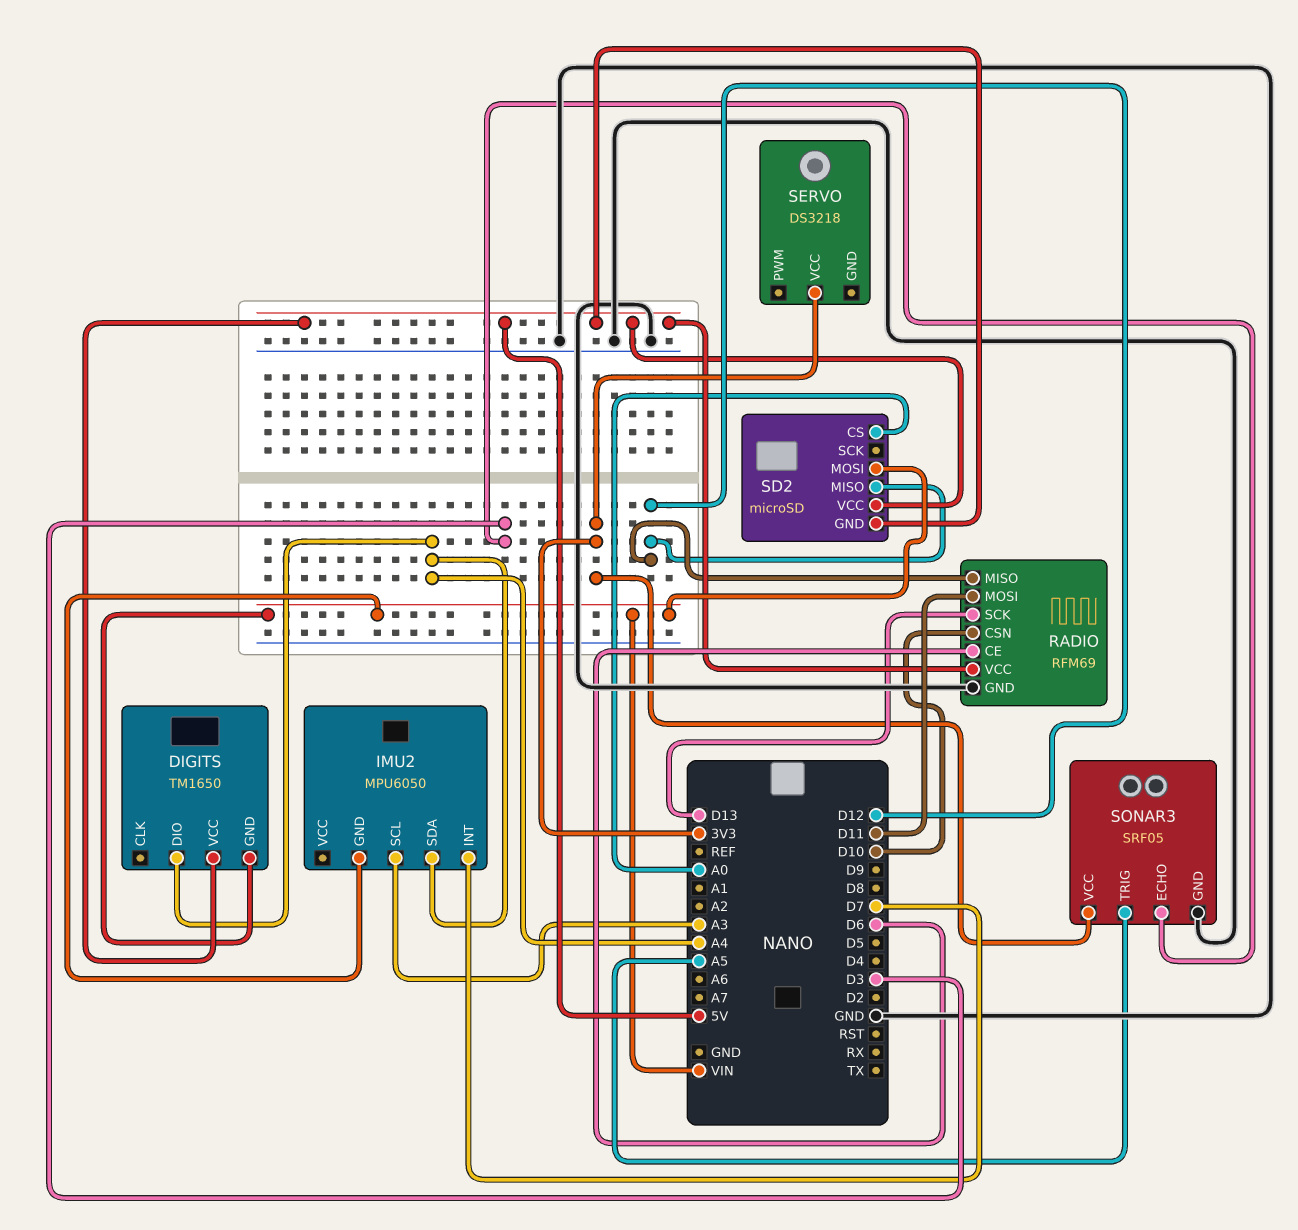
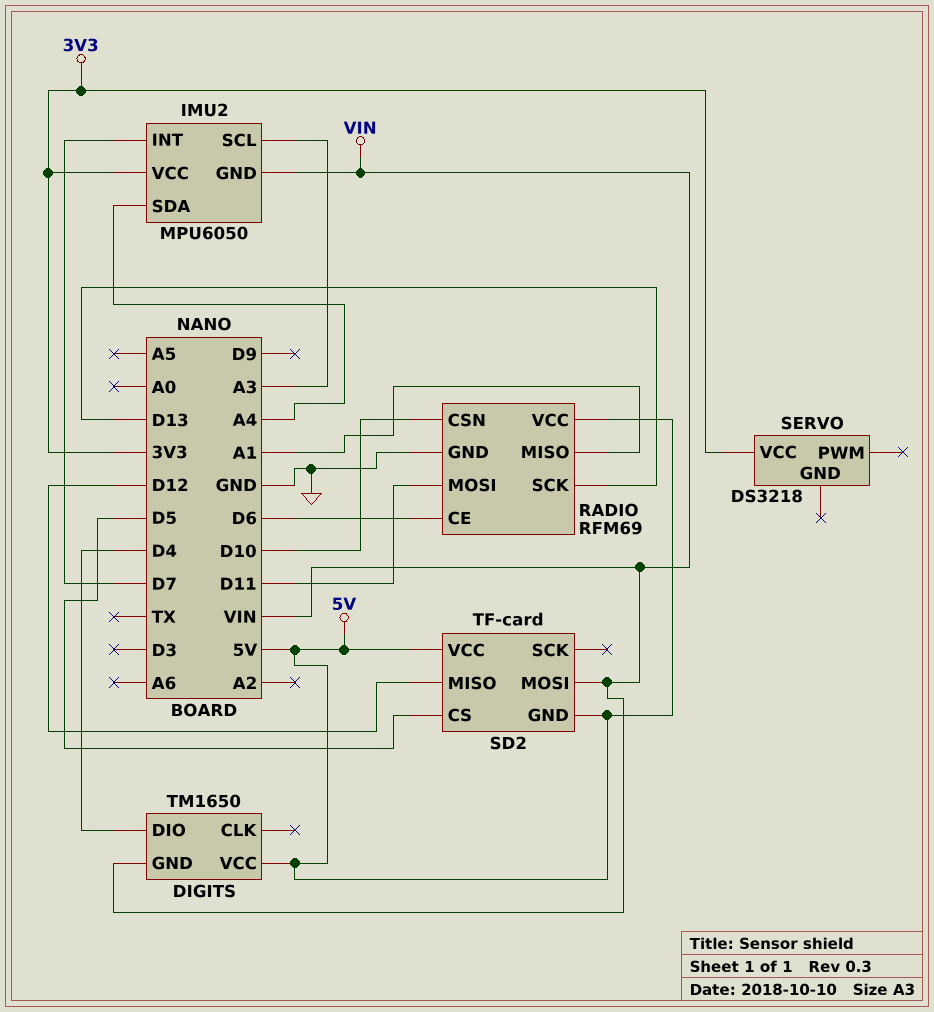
DIGITS pin DIO: A4 -> D4
IMU2 pin VCC: none -> 3V3
RADIO pin MISO: D12 -> A1
SD2: microSD -> TF-card
SD2 pin CS: A0 -> D5
SONAR3: SRF05 -> none
SONAR3 pin ECHO: D3 -> none
SONAR3 pin GND: GND -> none
SONAR3 pin TRIG: A5 -> none
SONAR3 pin VCC: 3V3 -> none

